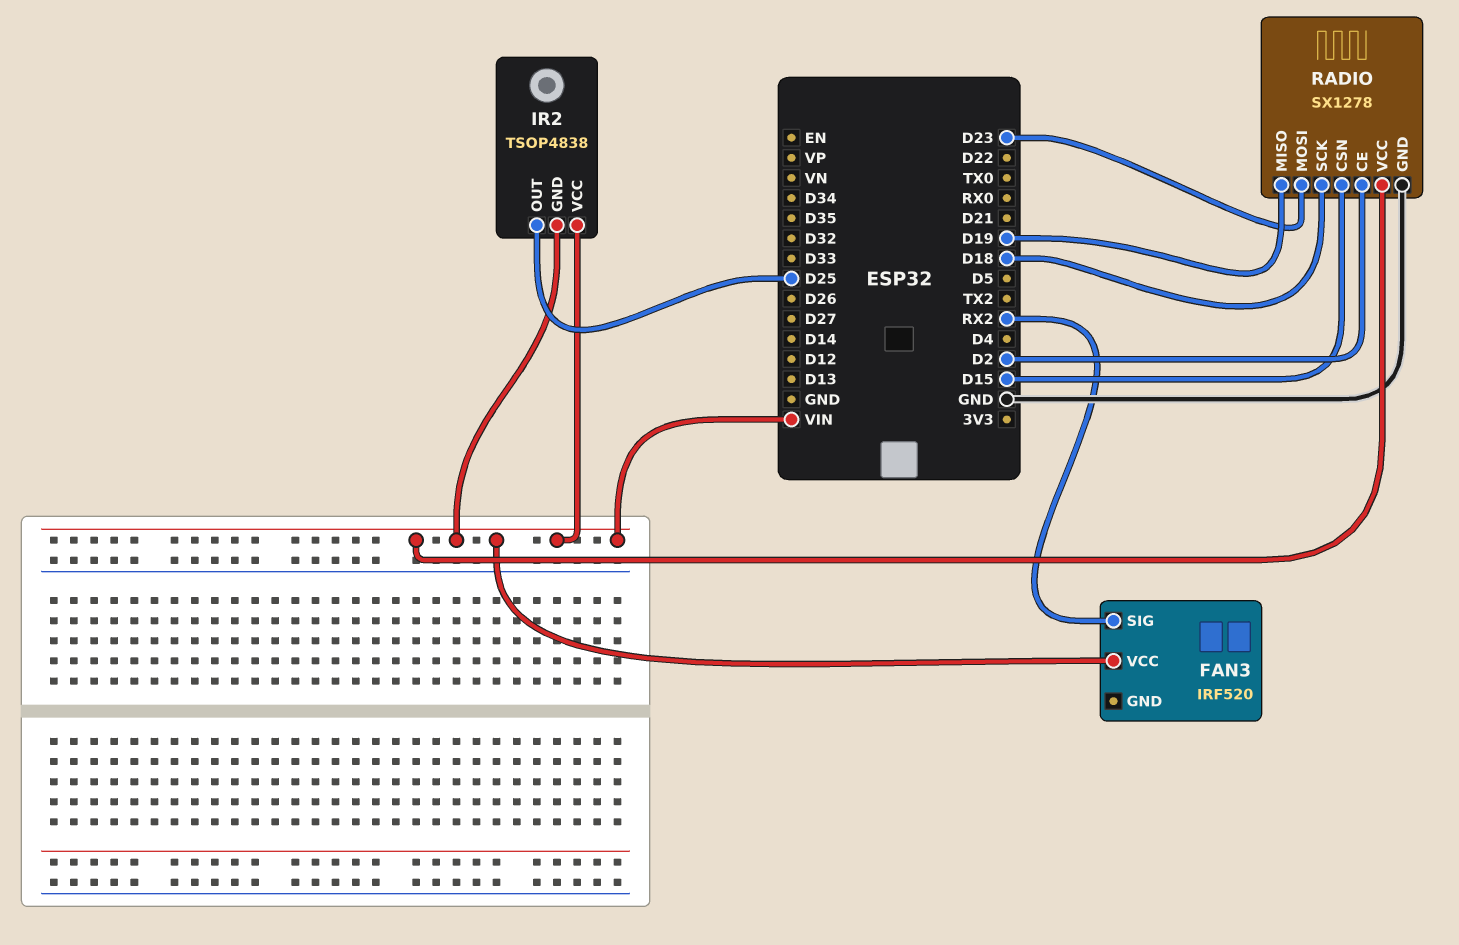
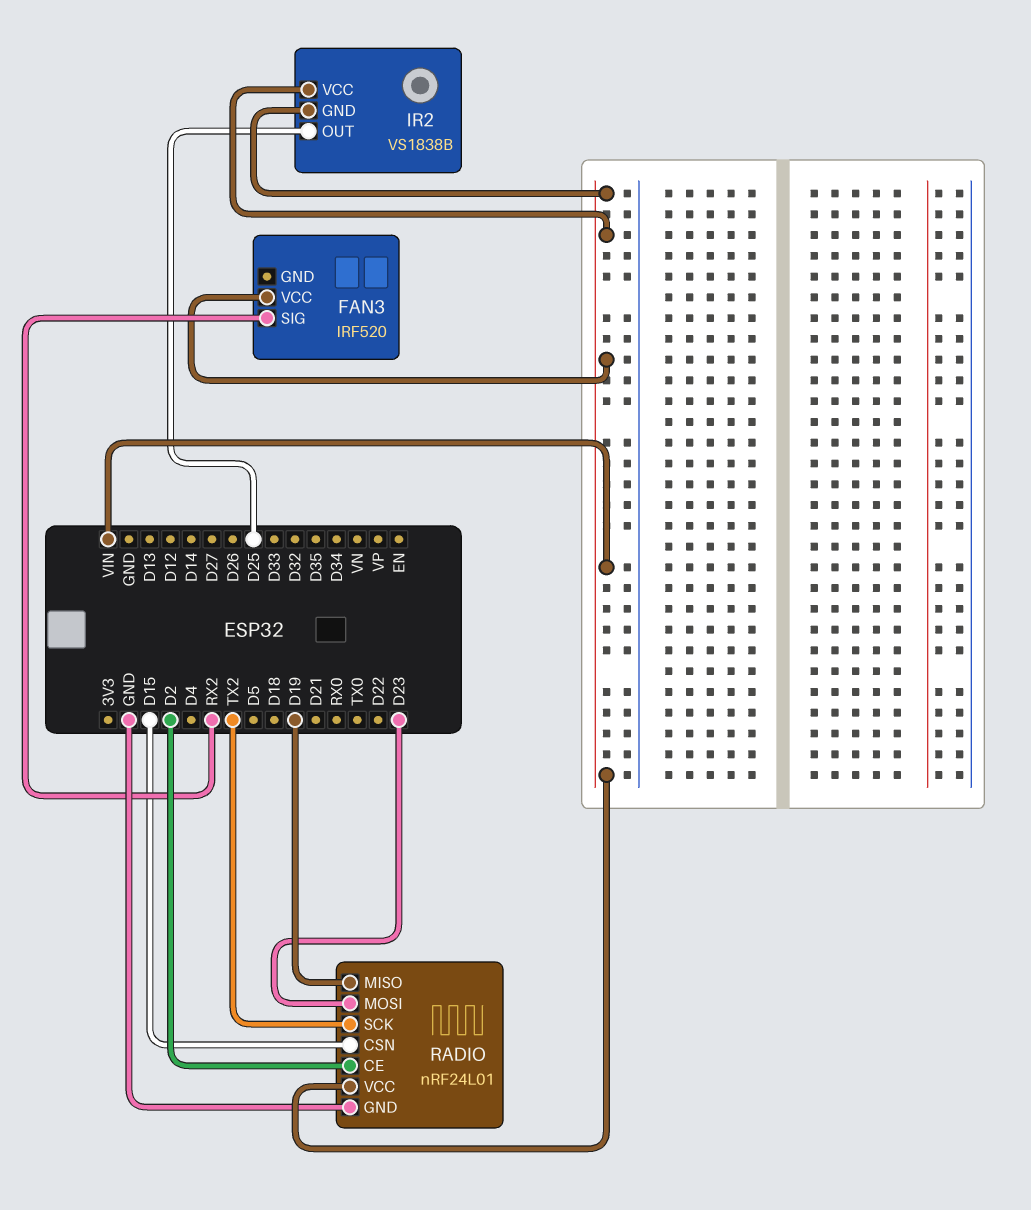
IR2: TSOP4838 -> VS1838B
RADIO: SX1278 -> nRF24L01
RADIO pin SCK: D18 -> TX2

